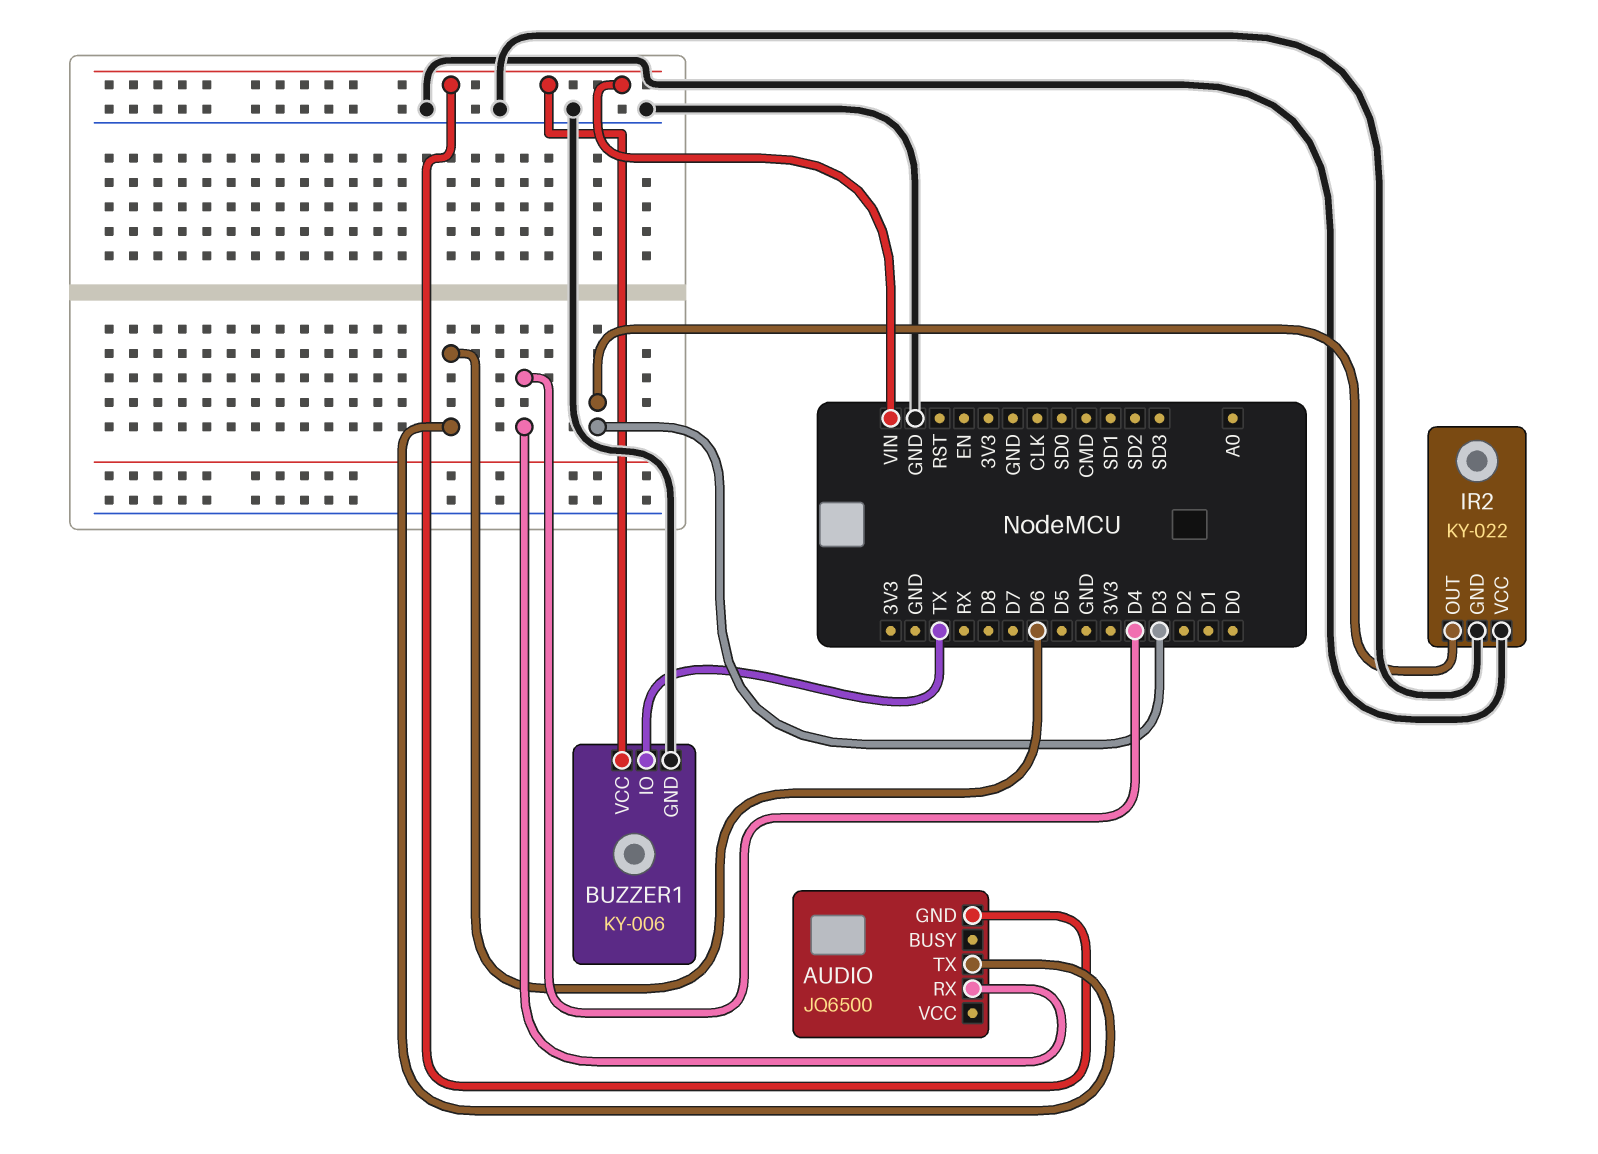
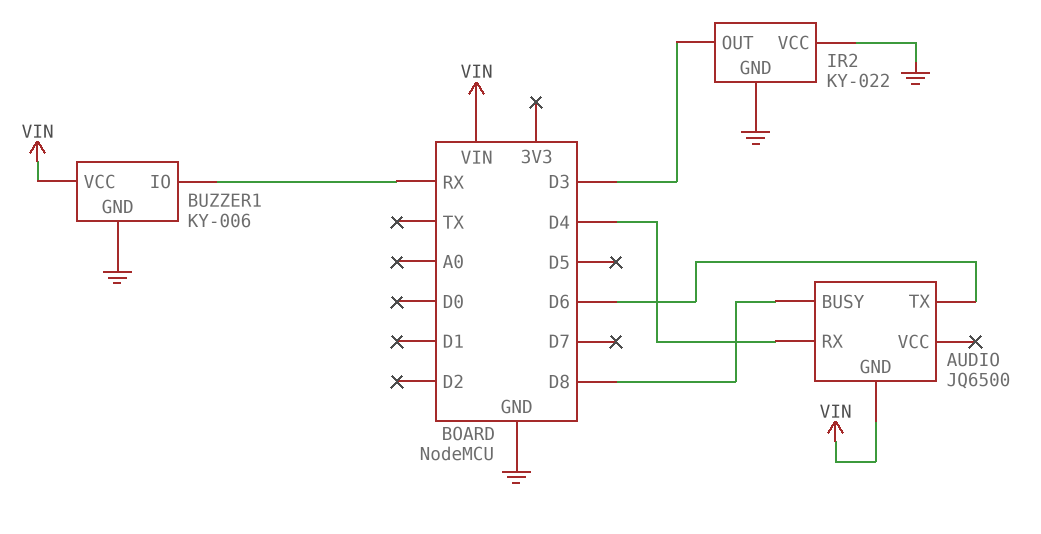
AUDIO pin BUSY: none -> D8
BUZZER1 pin IO: TX -> RX

